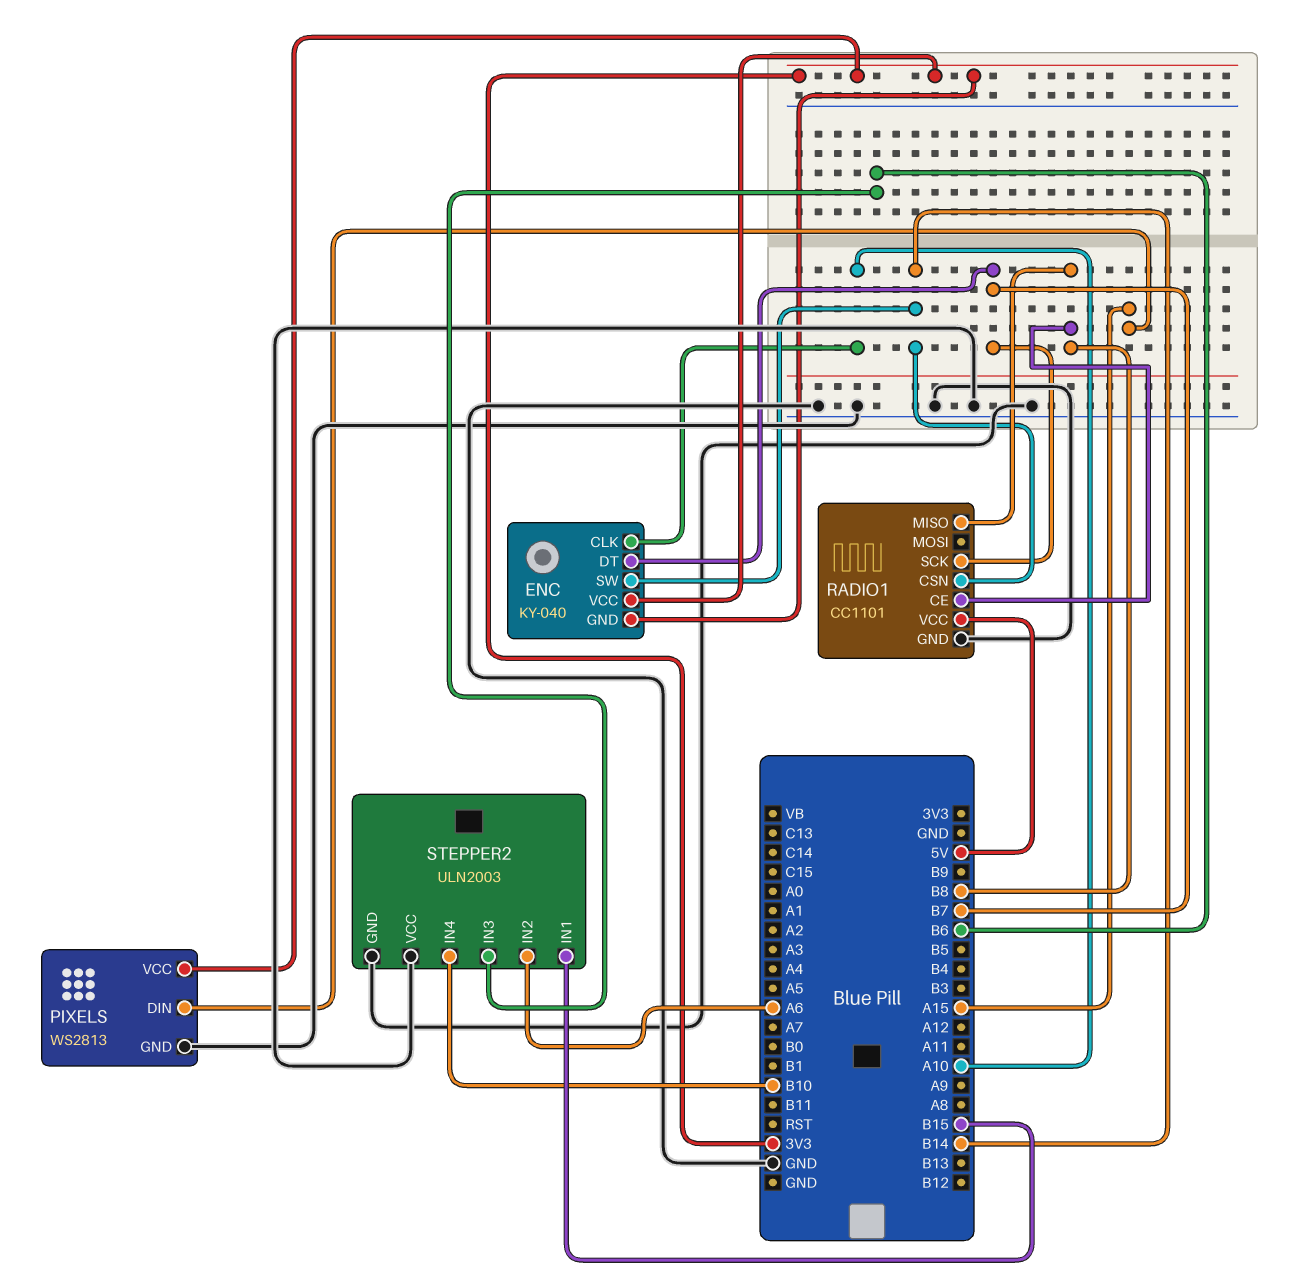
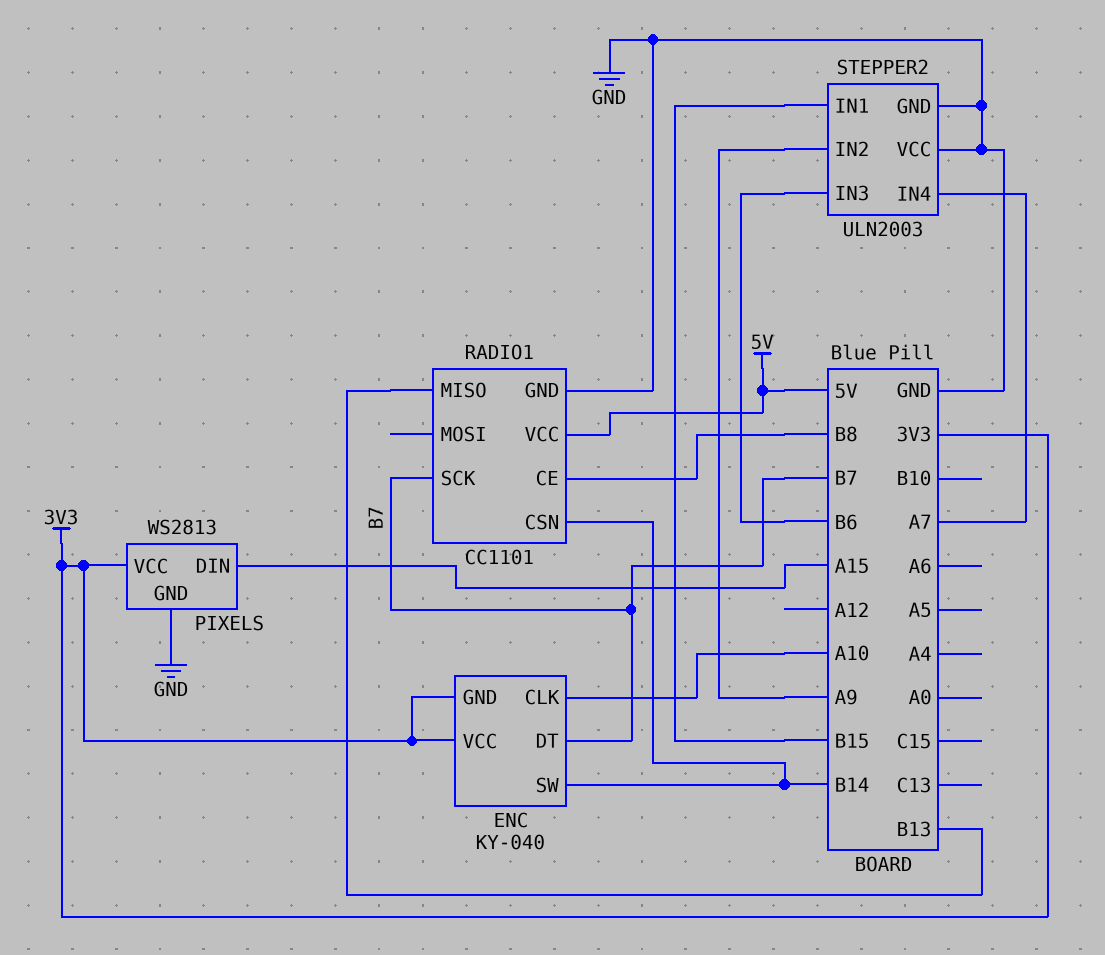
RADIO1 pin MISO: B8 -> B13
STEPPER2 pin IN2: A6 -> A9
STEPPER2 pin IN4: B10 -> A7

